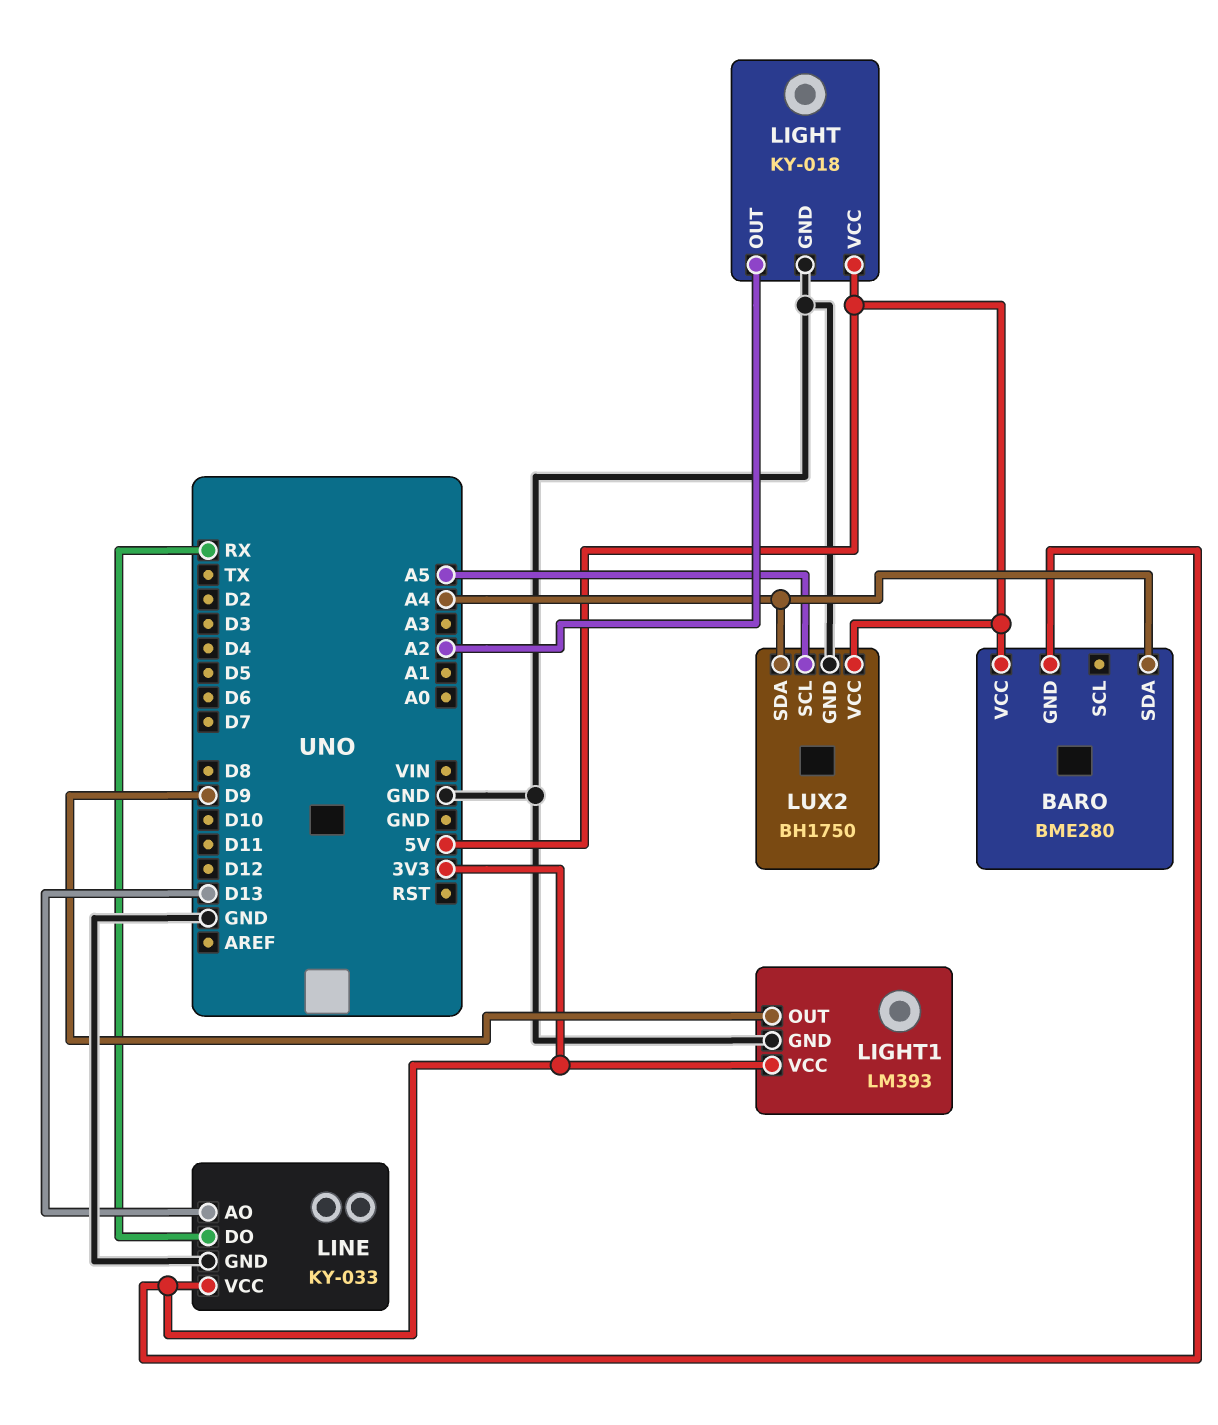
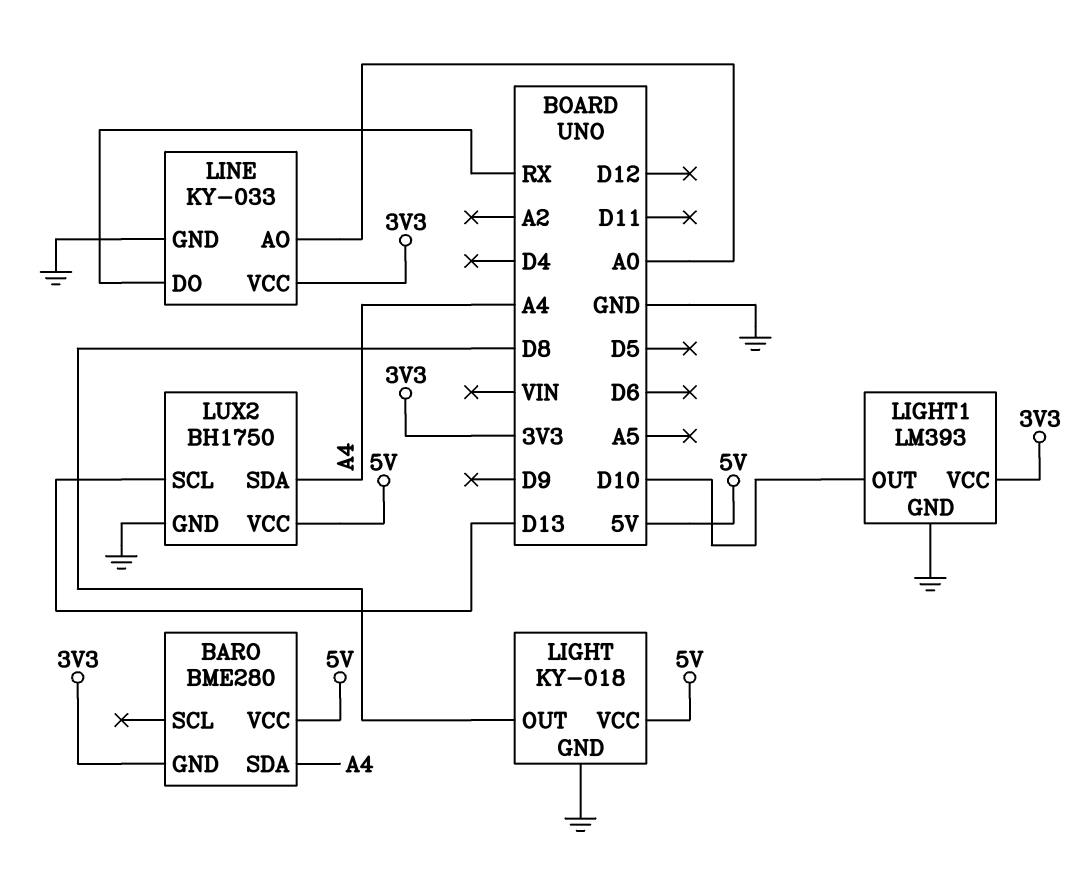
LIGHT pin OUT: A2 -> D8
LIGHT1 pin OUT: D9 -> D10
LINE pin AO: D13 -> A0
LUX2 pin SCL: A5 -> D13

